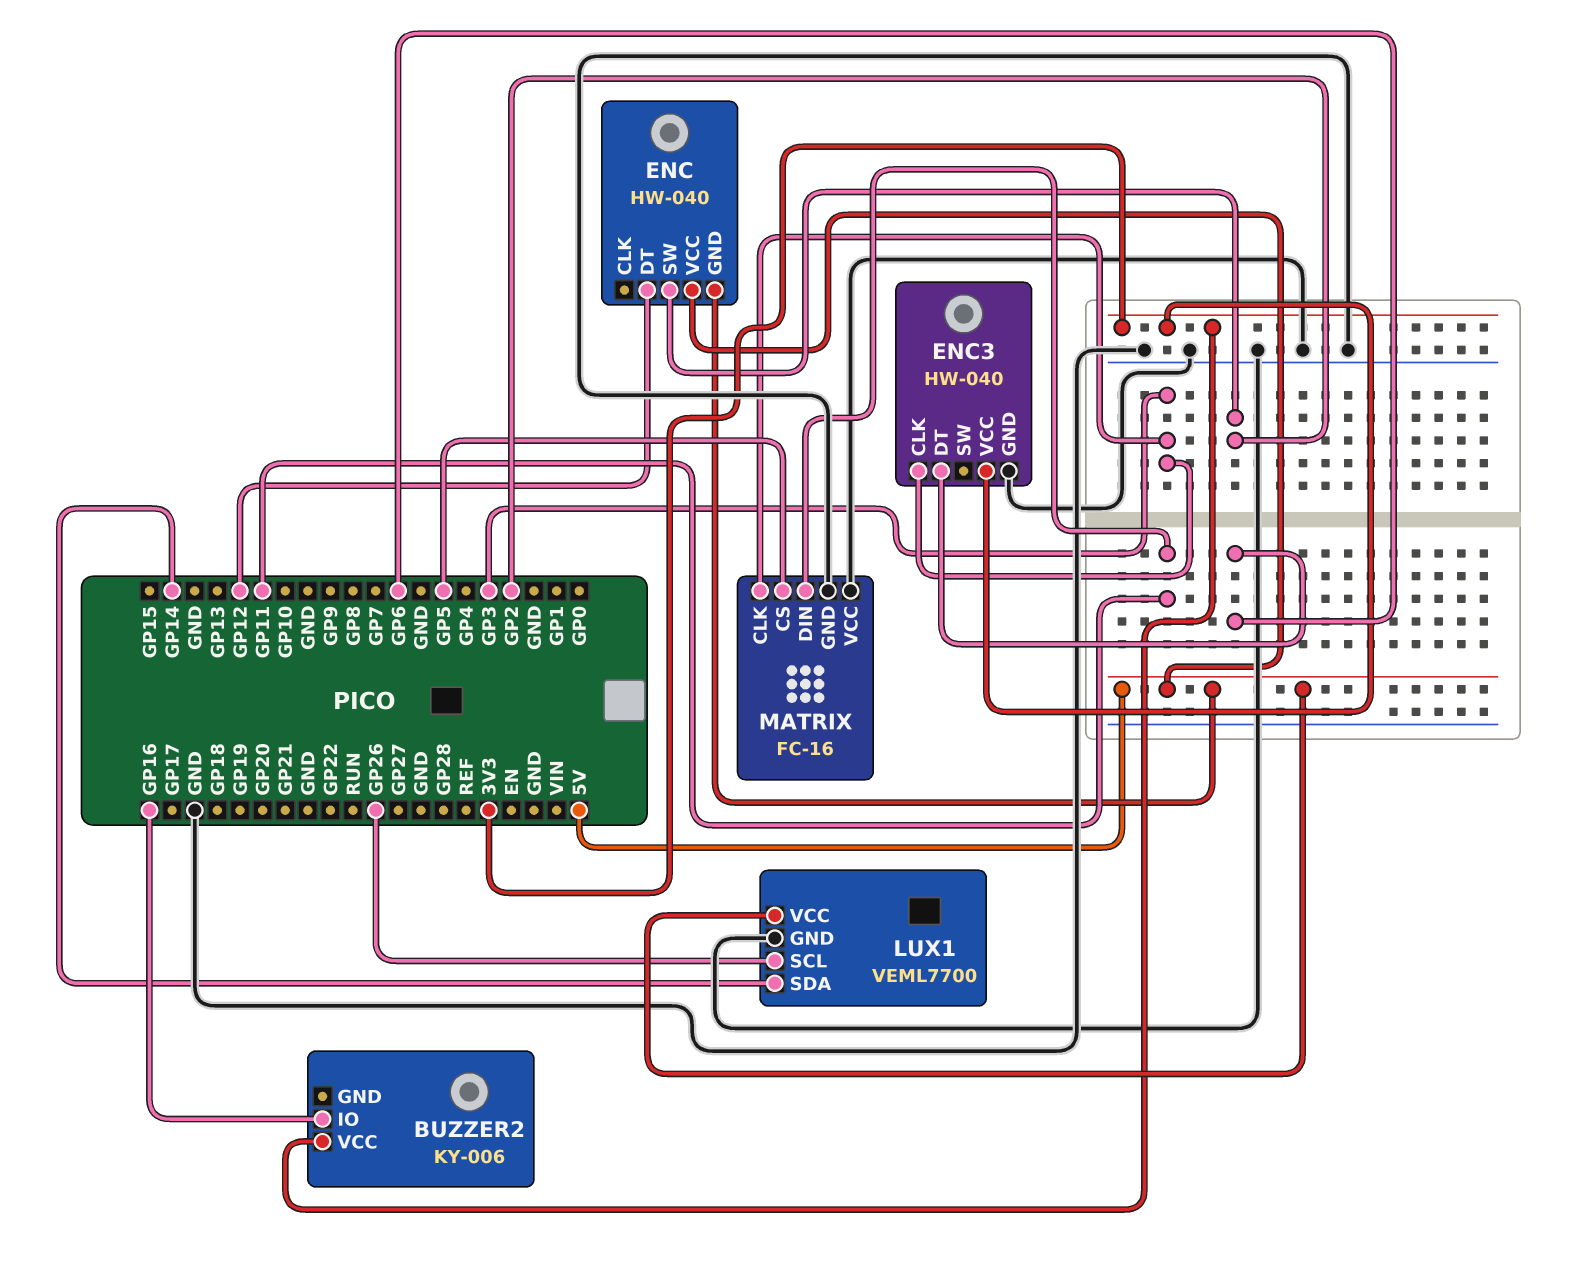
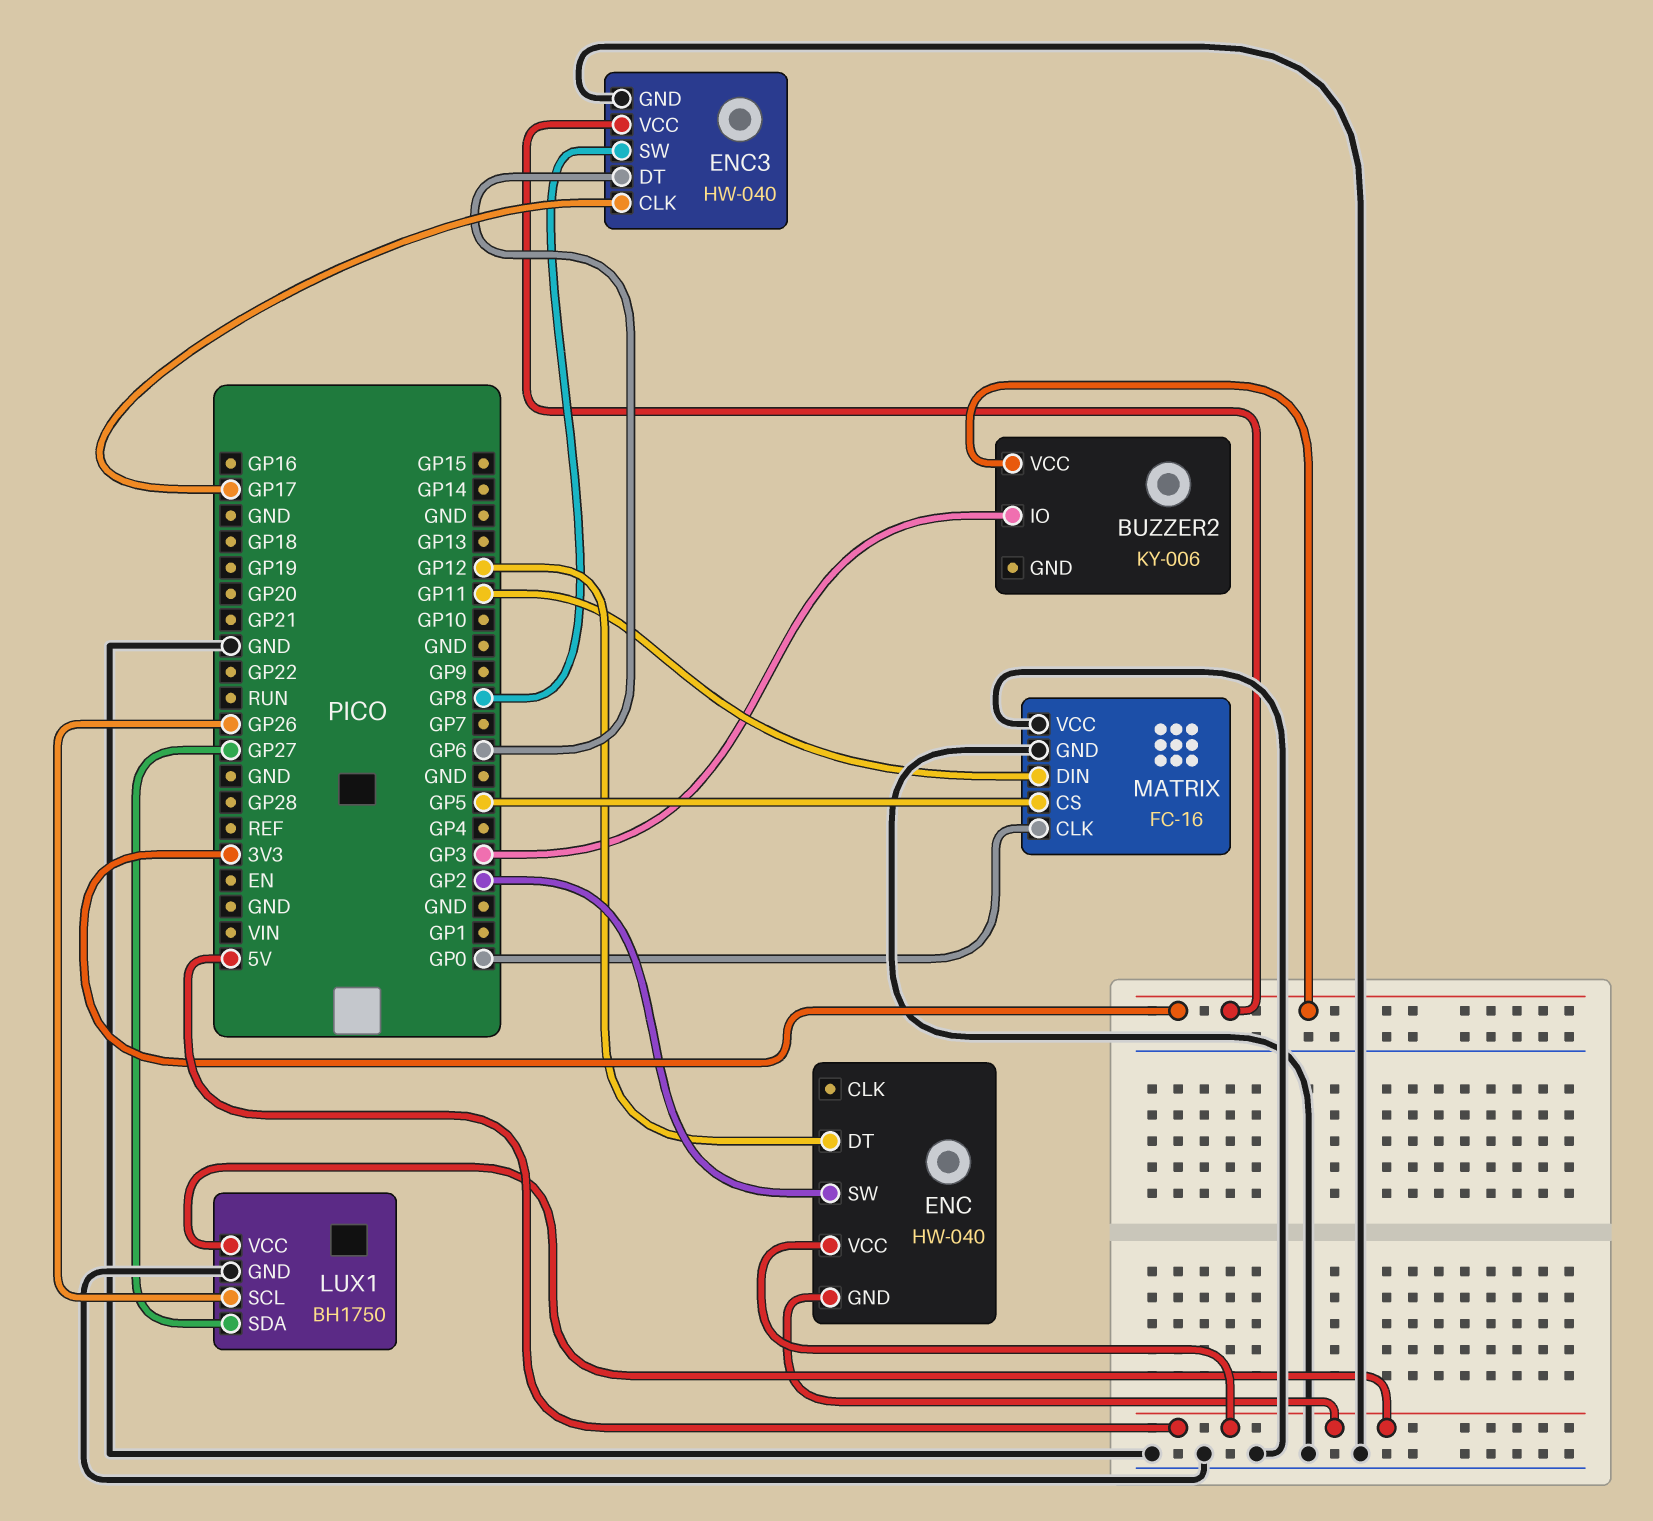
BUZZER2 pin IO: GP16 -> GP3
ENC3 pin CLK: GP3 -> GP17
ENC3 pin SW: none -> GP8
LUX1: VEML7700 -> BH1750
LUX1 pin SDA: GP14 -> GP27
MATRIX pin CLK: GP3 -> GP0

